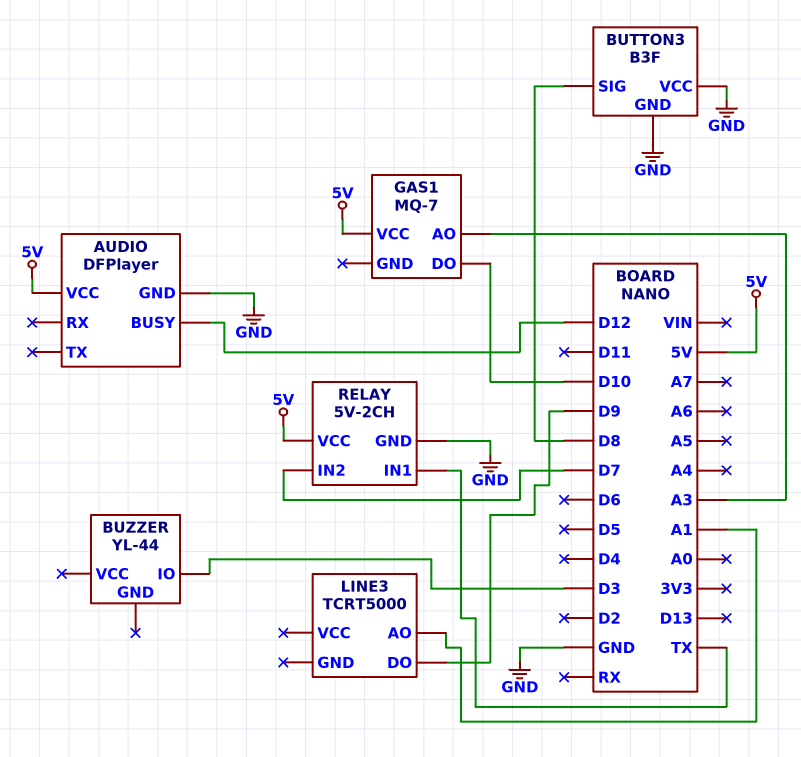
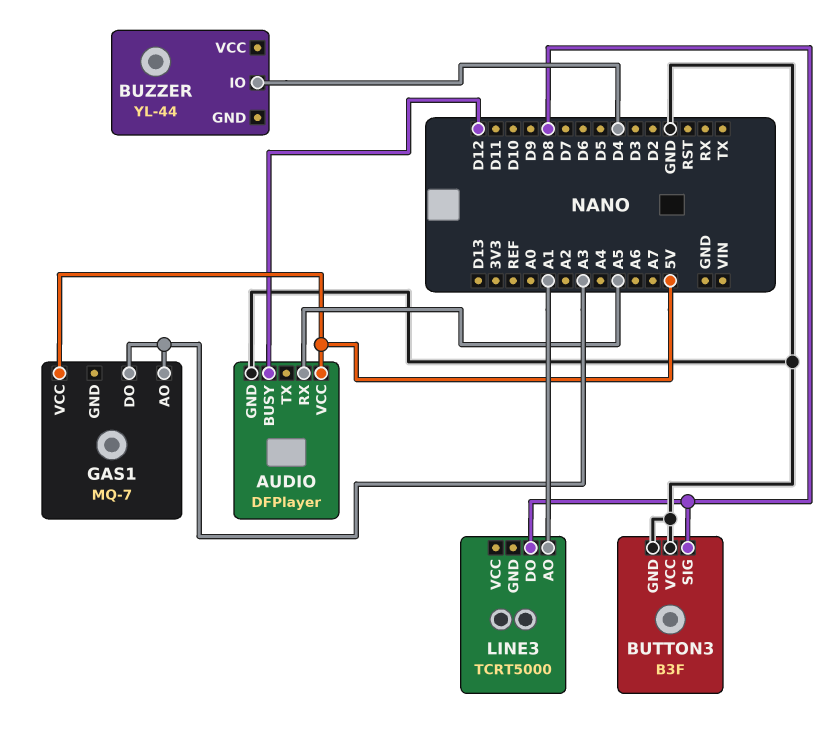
AUDIO pin RX: none -> A5
BUZZER pin IO: D3 -> D4
GAS1 pin DO: D10 -> A3
LINE3 pin DO: D9 -> D8
RELAY: 5V-2CH -> none
RELAY pin GND: GND -> none
RELAY pin IN1: TX -> none
RELAY pin IN2: D7 -> none
RELAY pin VCC: 5V -> none

